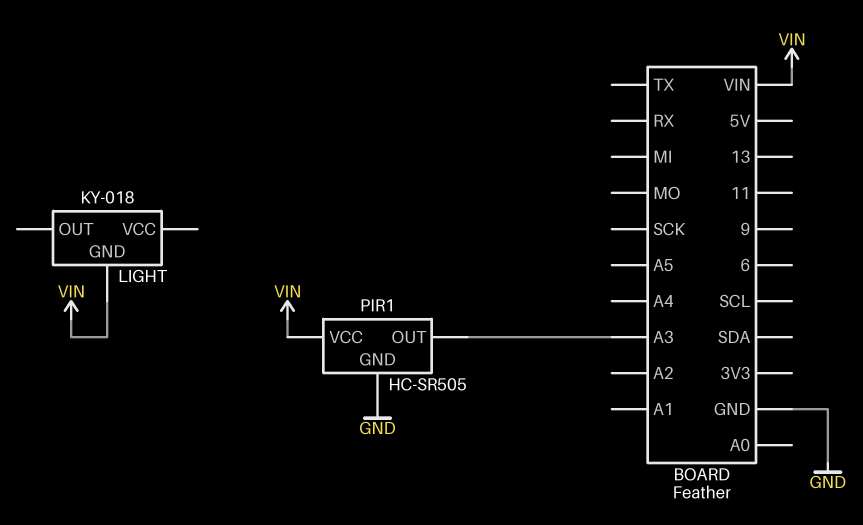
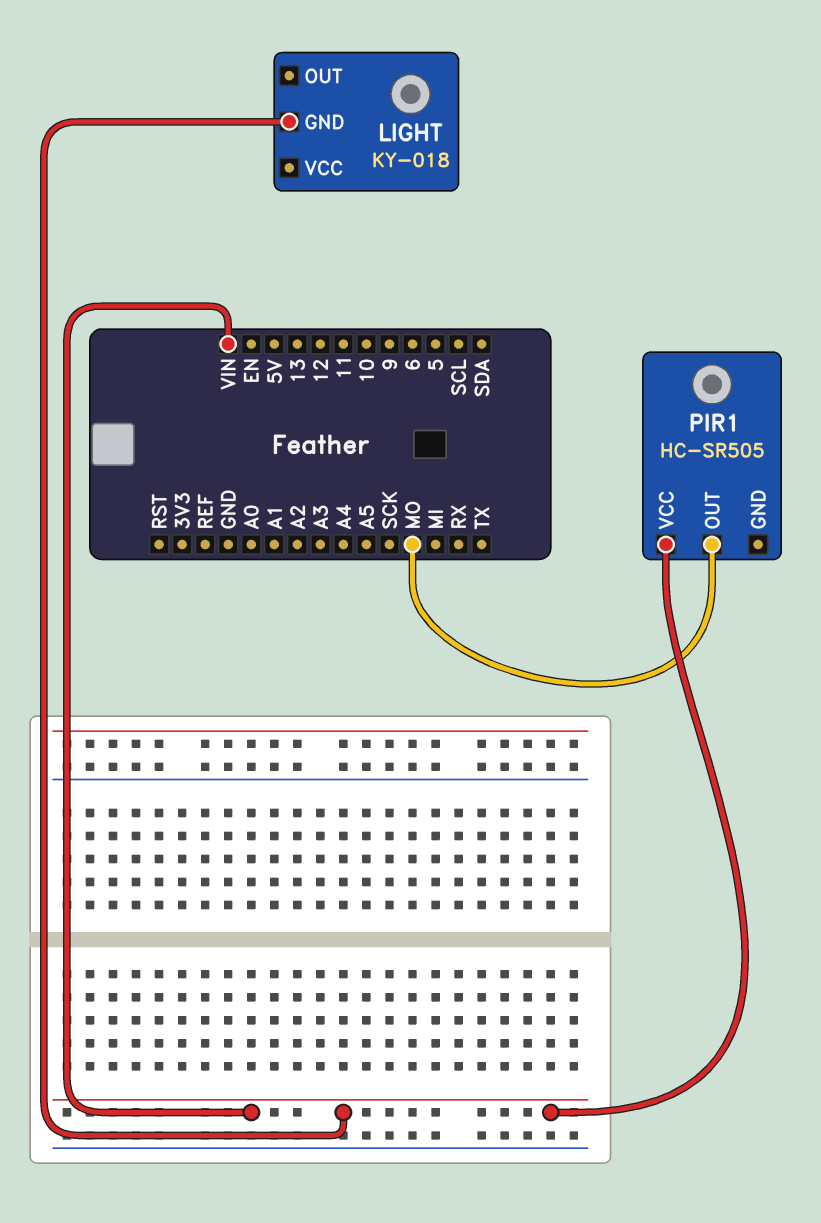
PIR1 pin GND: GND -> none
PIR1 pin OUT: A3 -> MO

